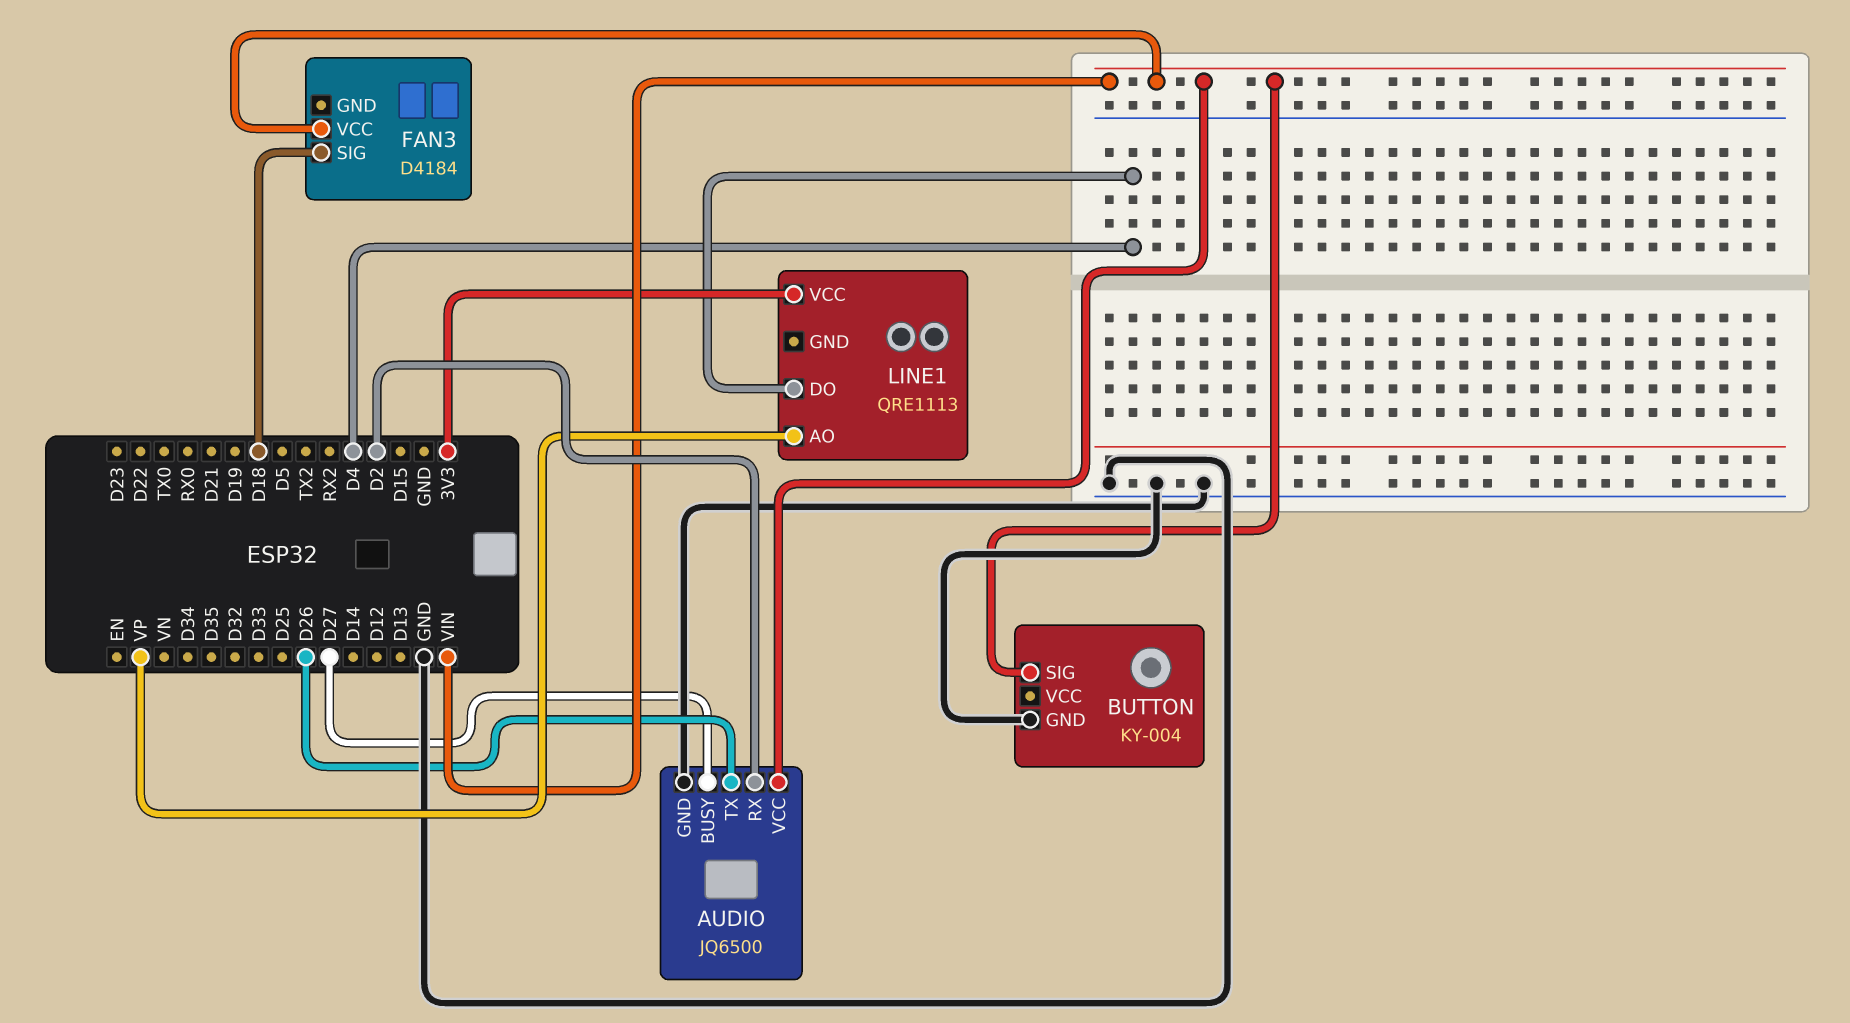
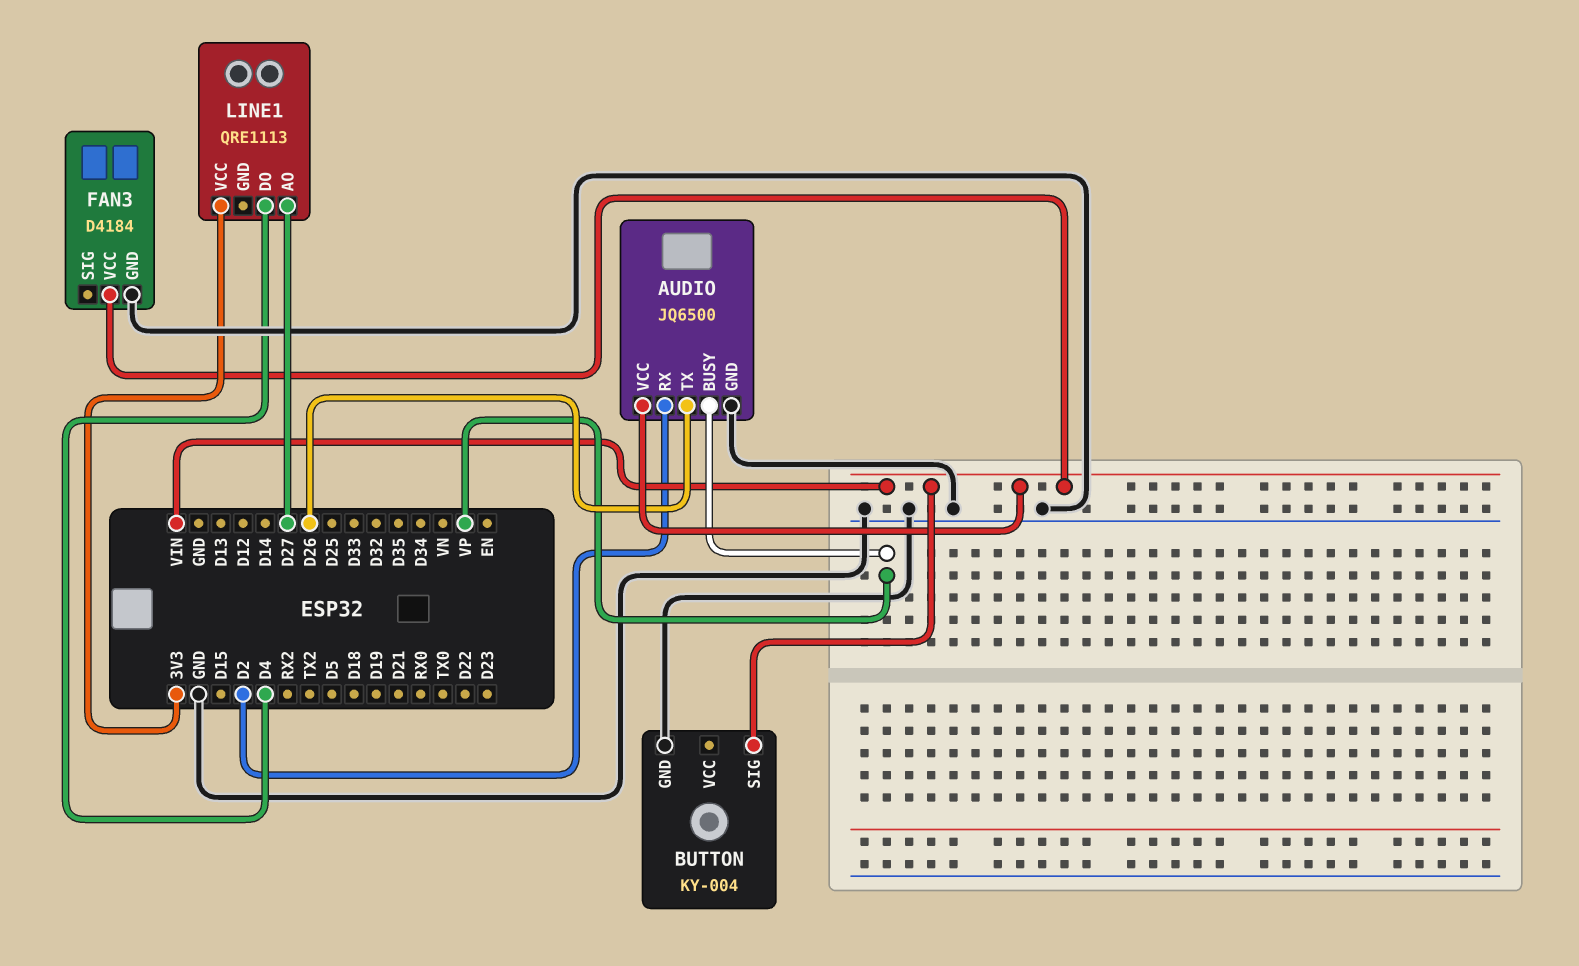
AUDIO pin BUSY: D27 -> VP
FAN3 pin GND: none -> GND
FAN3 pin SIG: D18 -> none
LINE1 pin AO: VP -> D27

